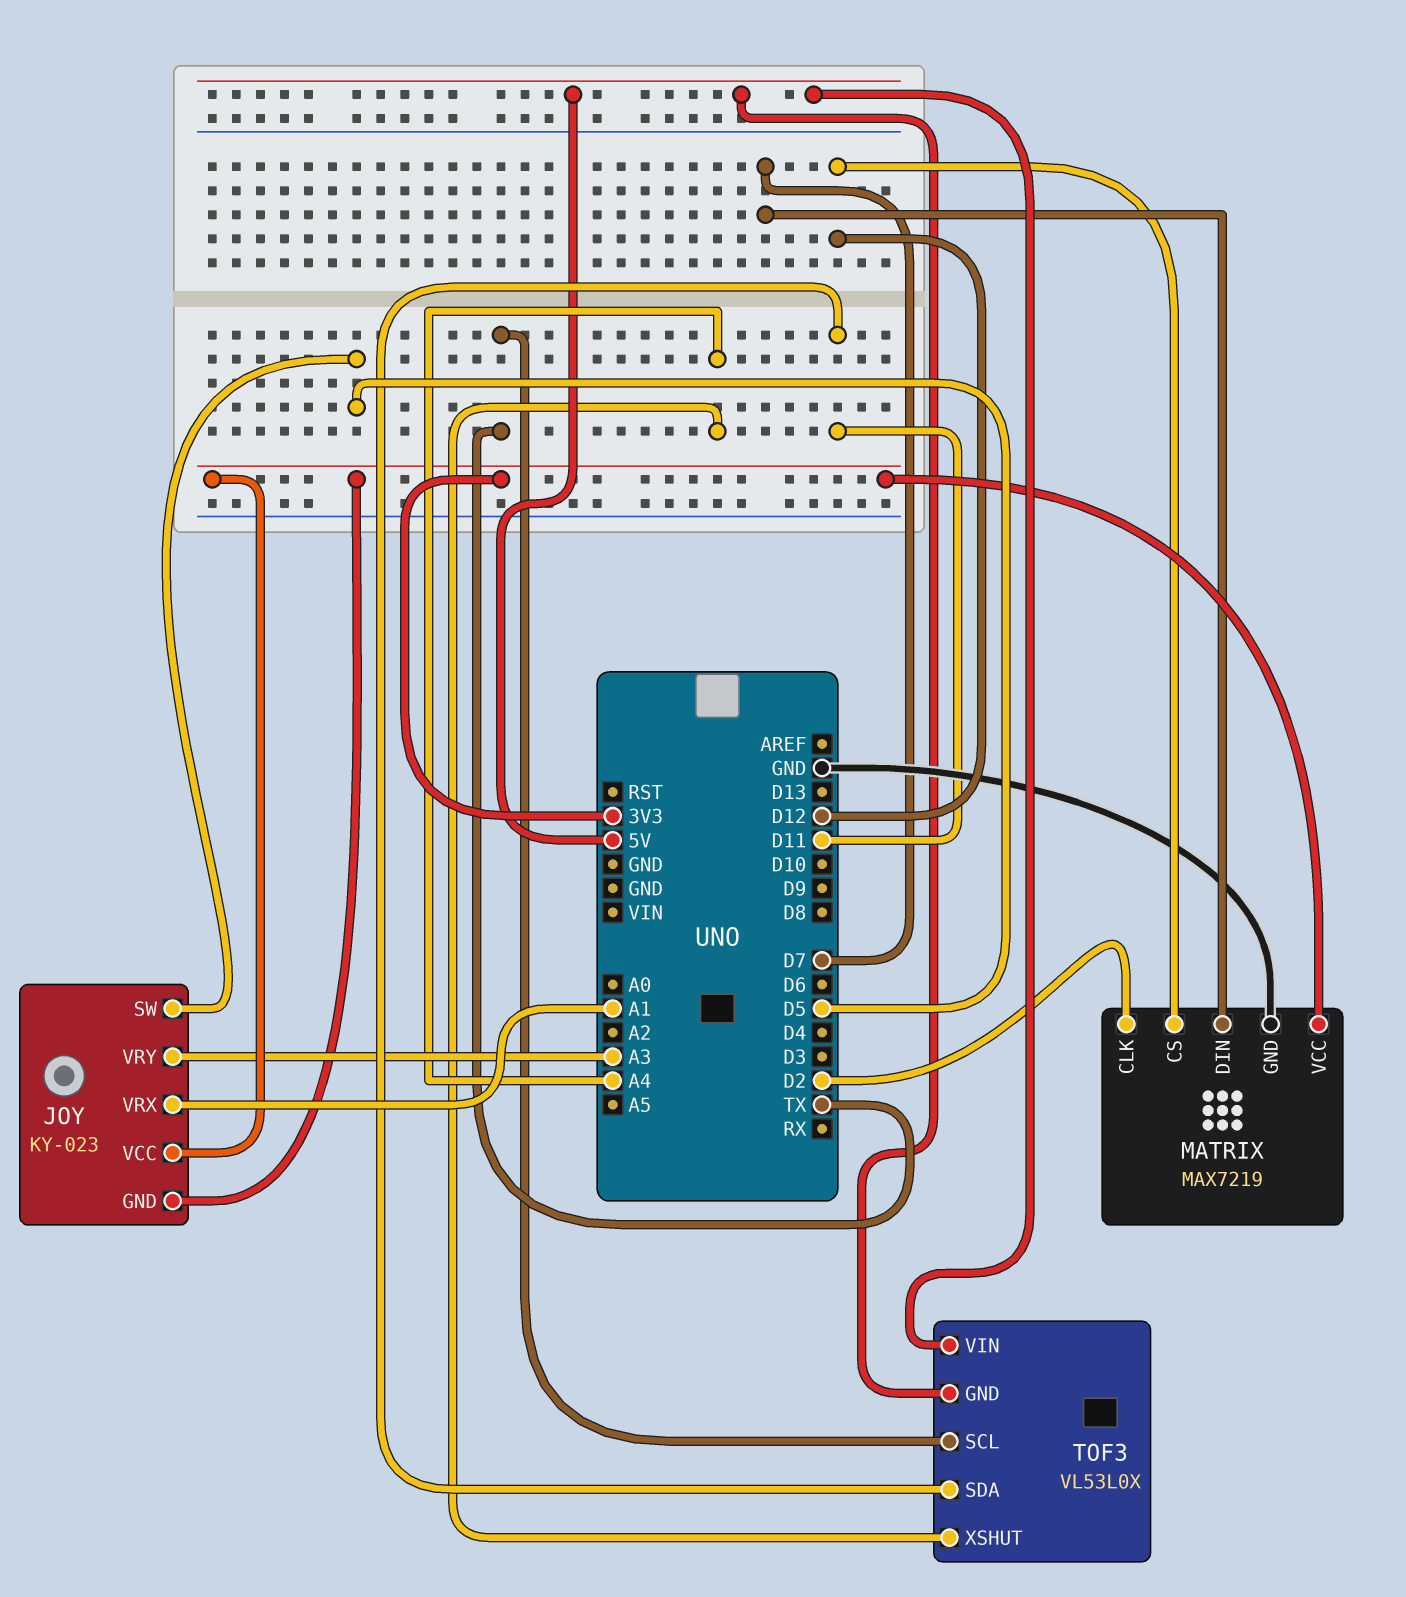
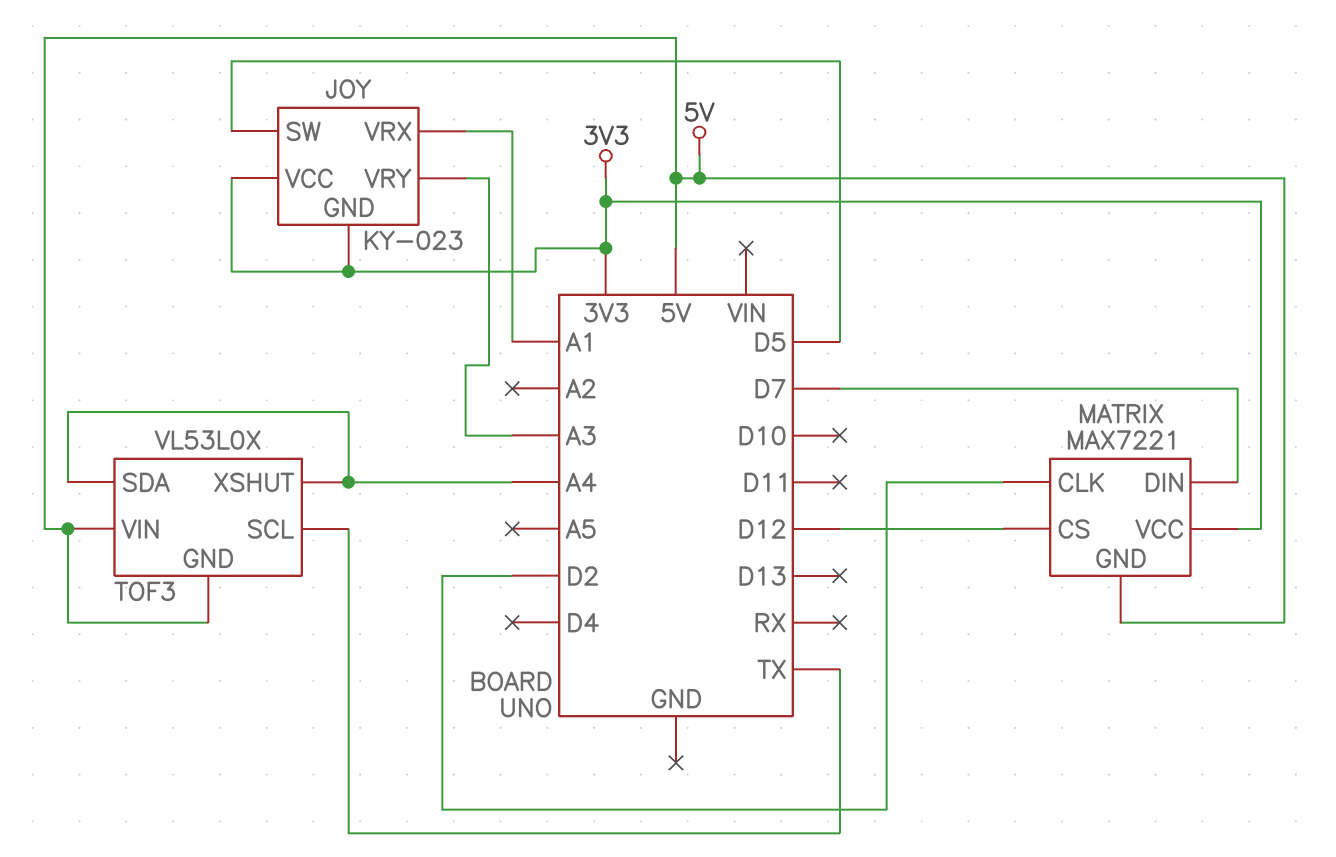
MATRIX: MAX7219 -> MAX7221
MATRIX pin GND: GND -> 5V
TOF3 pin SDA: D11 -> A4

